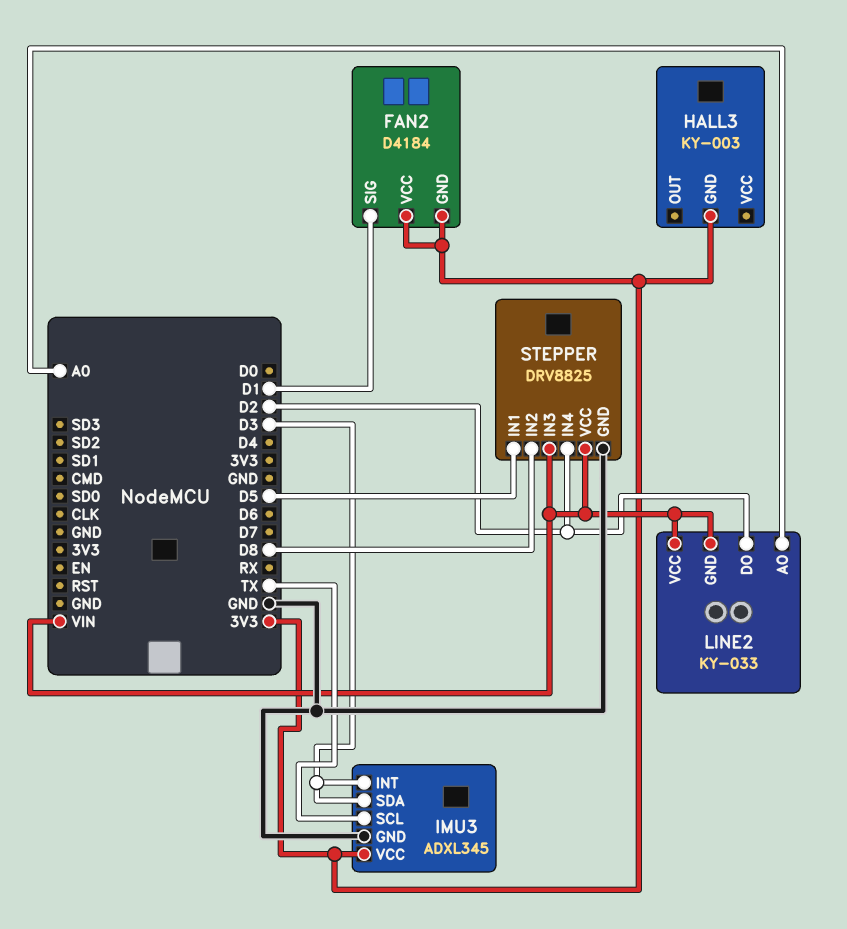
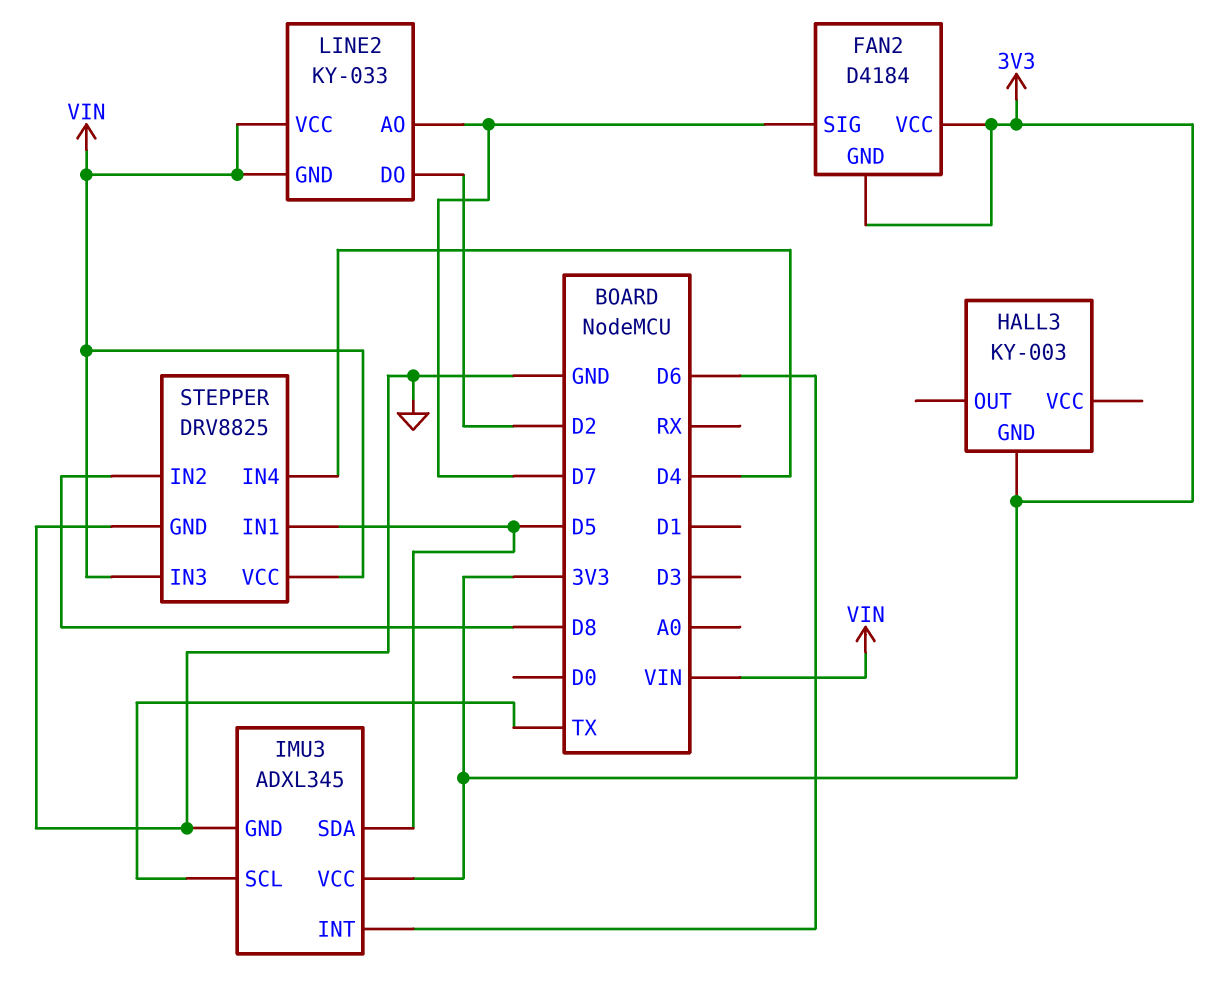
FAN2 pin SIG: D1 -> D7
IMU3 pin INT: D3 -> D6
IMU3 pin SDA: D3 -> D5
LINE2 pin AO: A0 -> D7
STEPPER pin IN4: D2 -> D4

